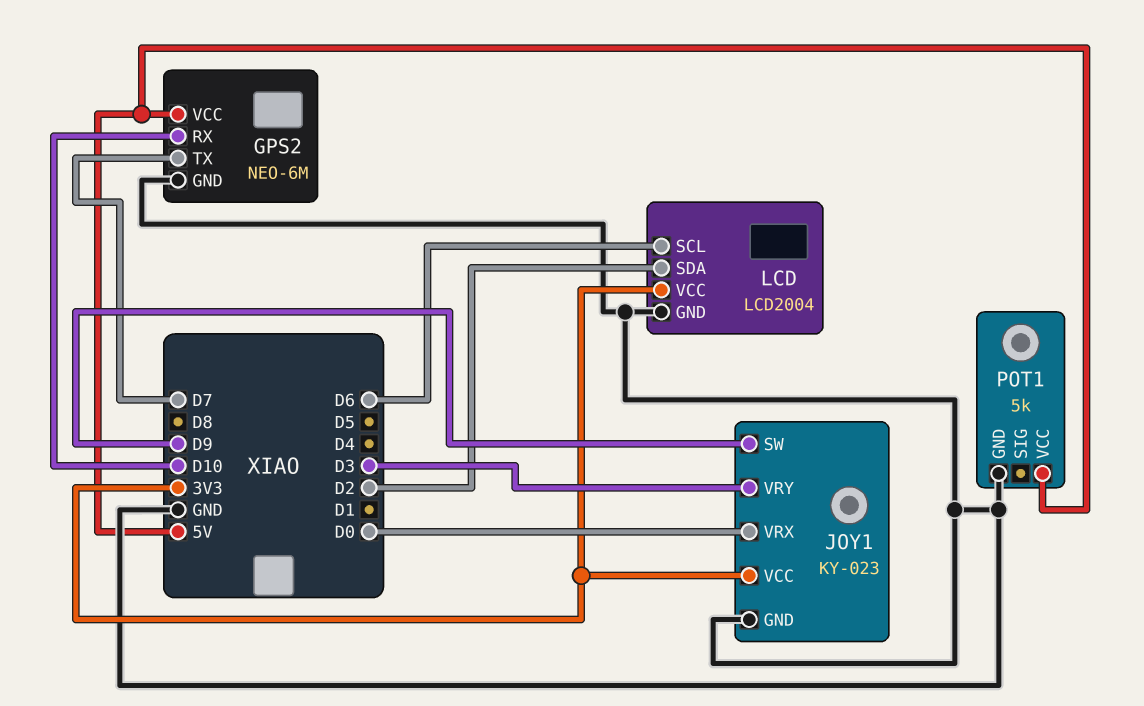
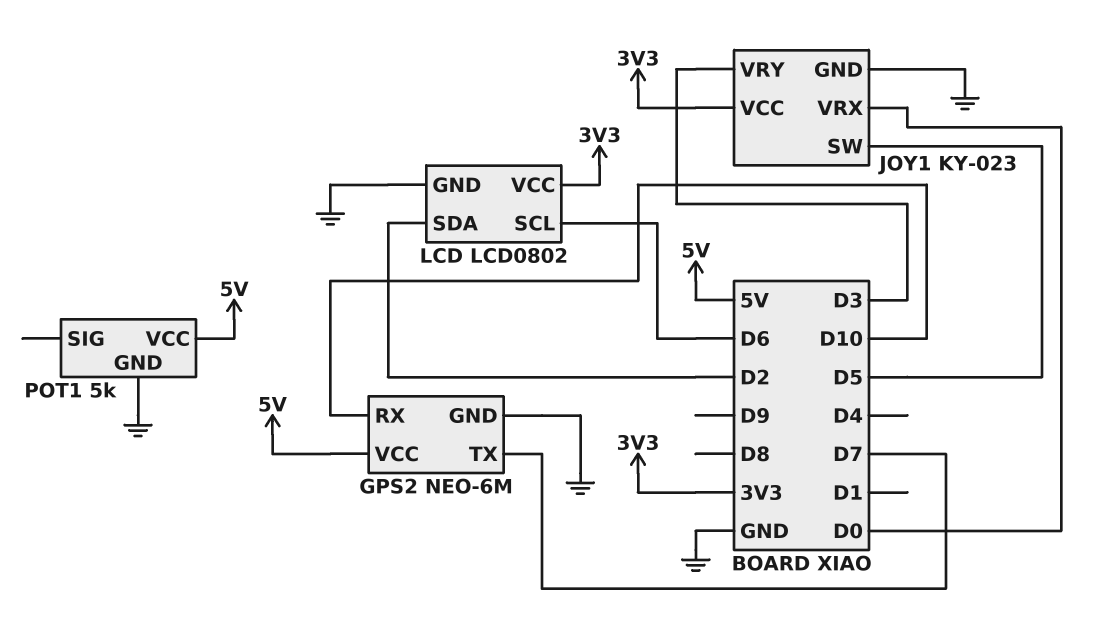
JOY1 pin SW: D9 -> D5
LCD: LCD2004 -> LCD0802

